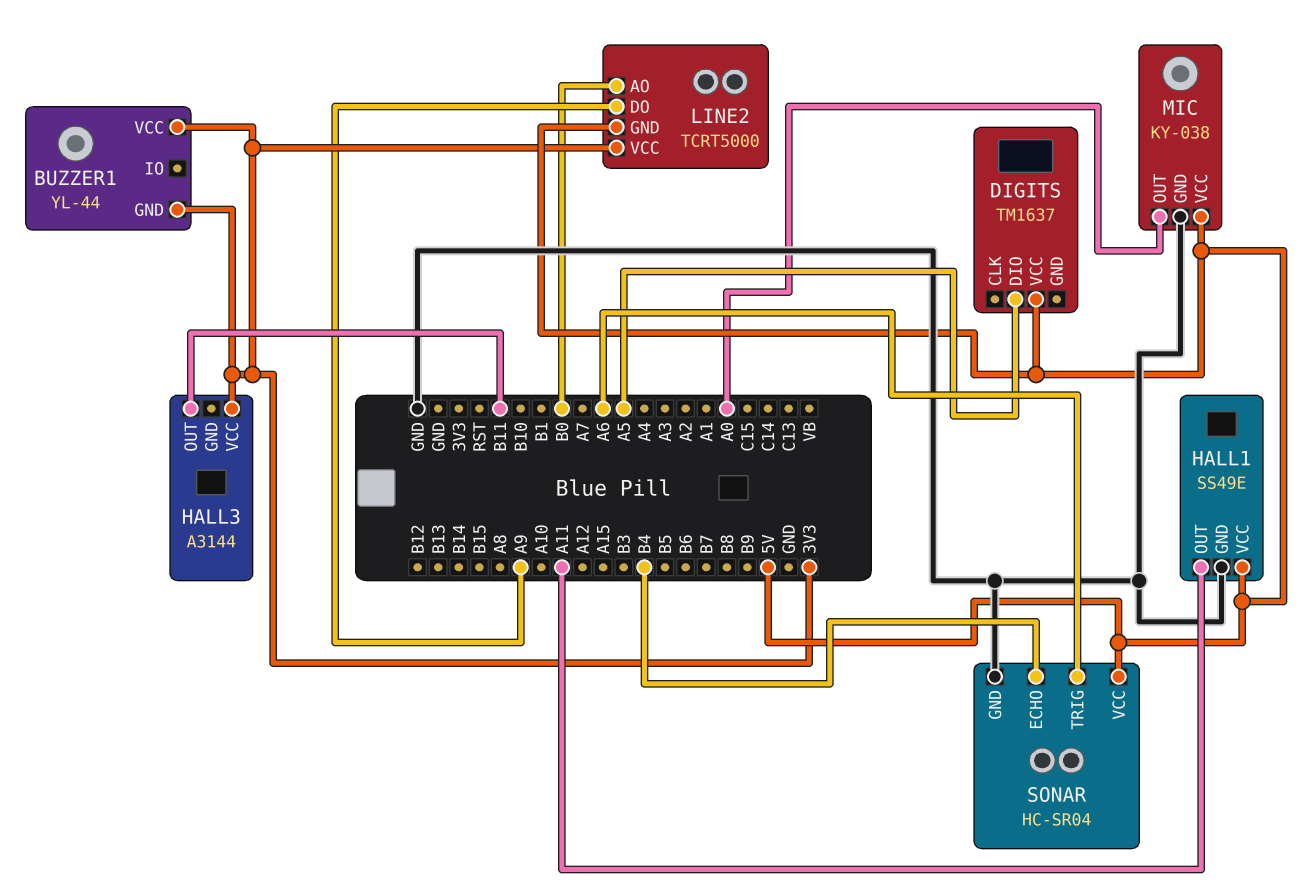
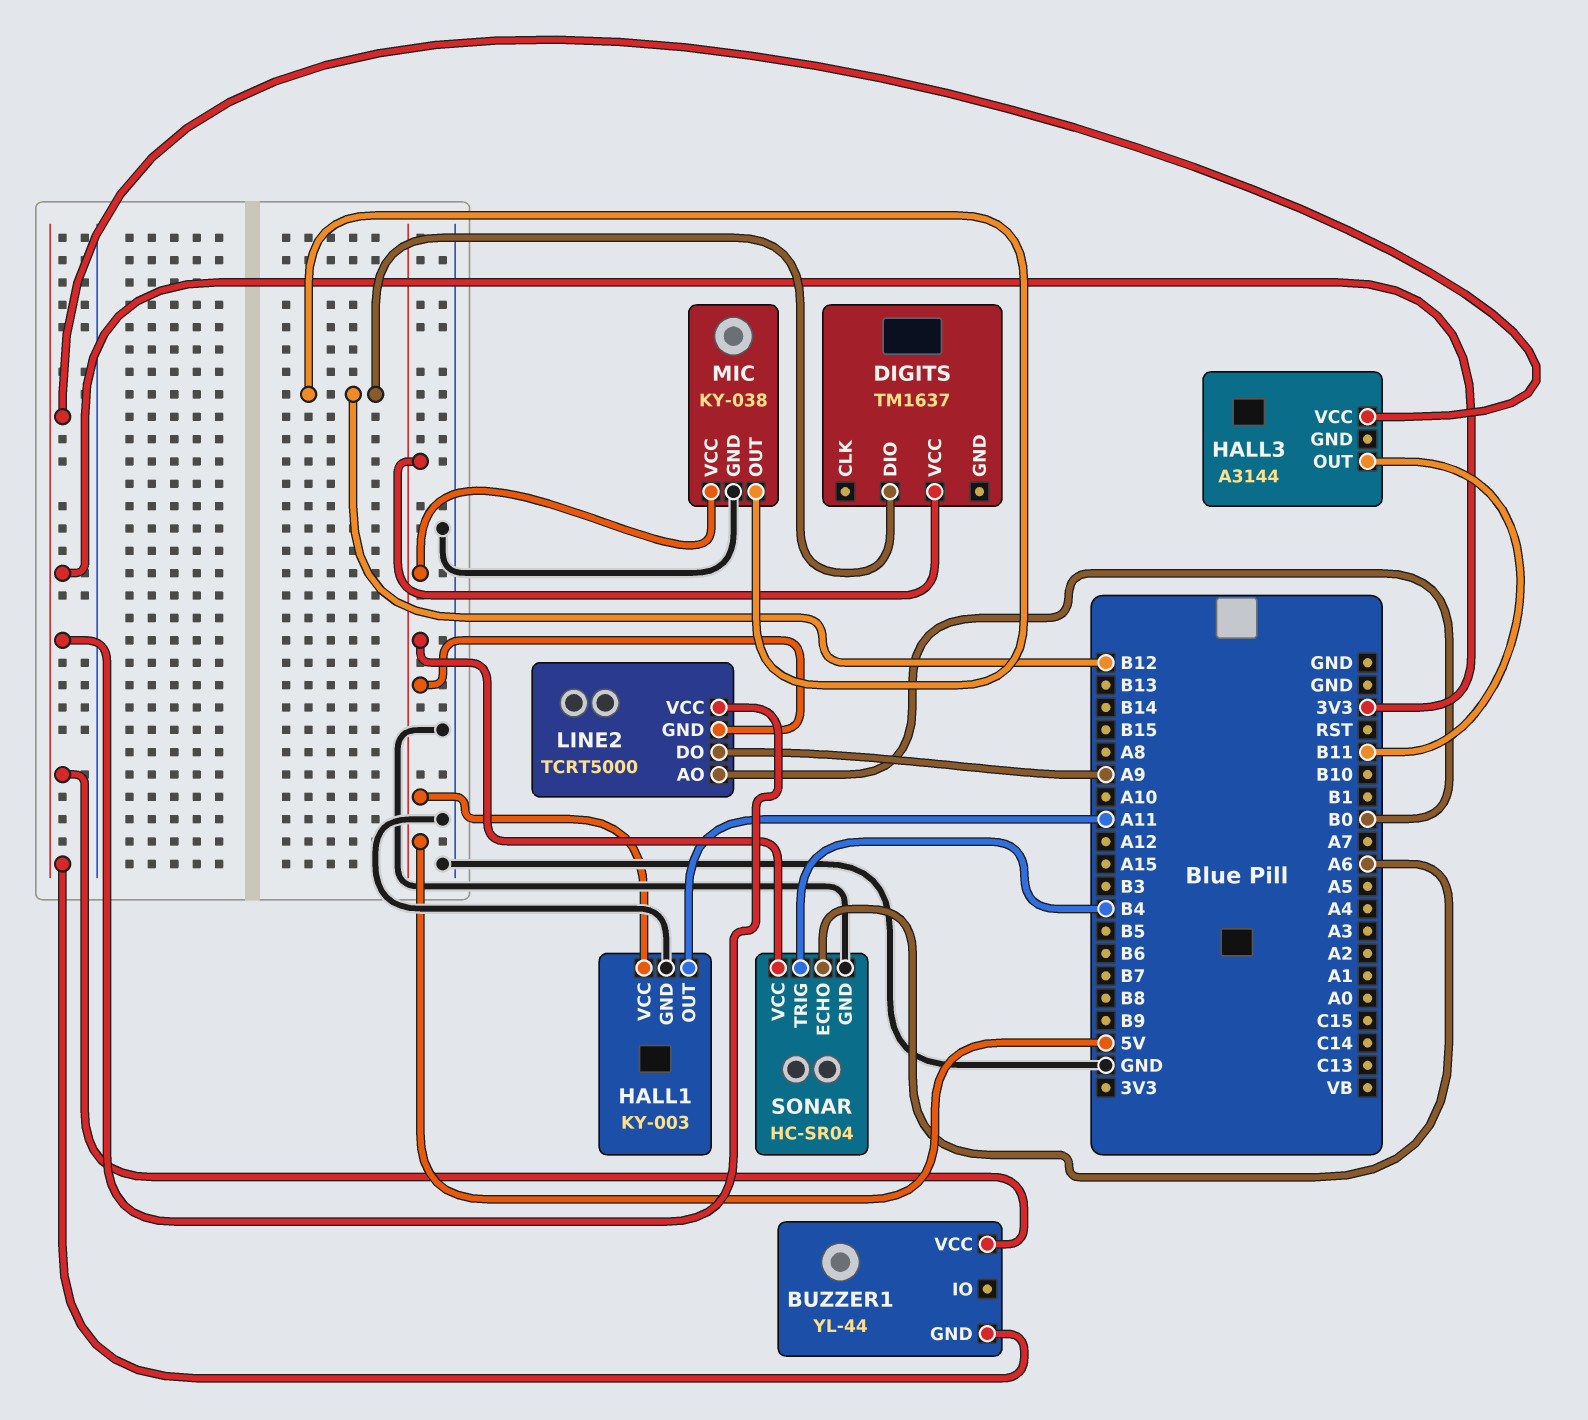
DIGITS pin DIO: A5 -> B12
HALL1: SS49E -> KY-003
MIC pin OUT: A0 -> B12
SONAR pin ECHO: B4 -> A6
SONAR pin TRIG: A6 -> B4

